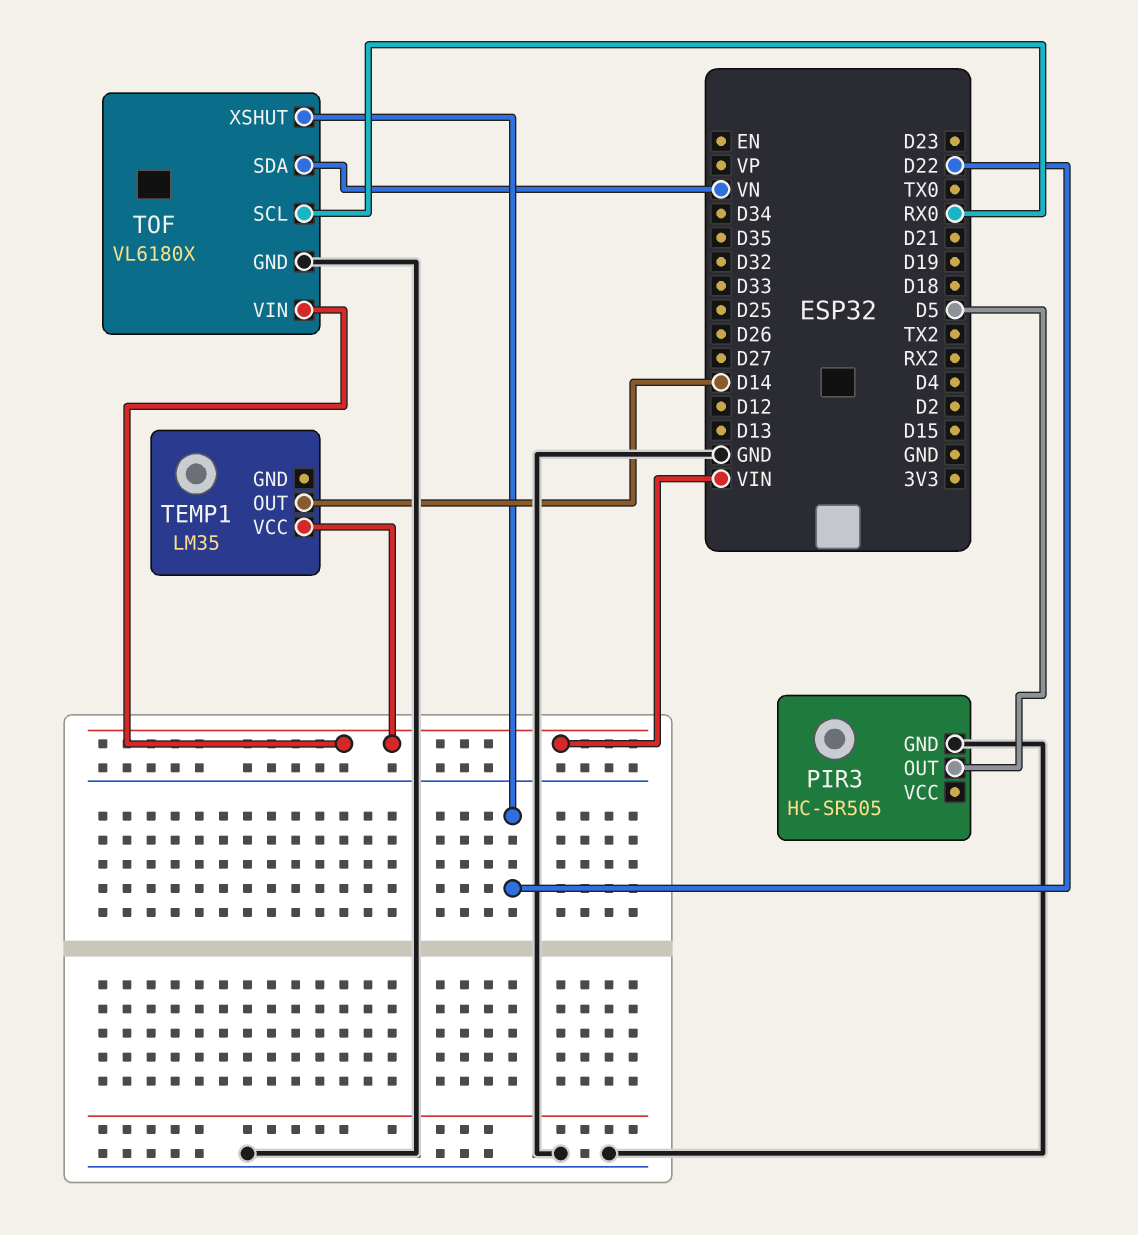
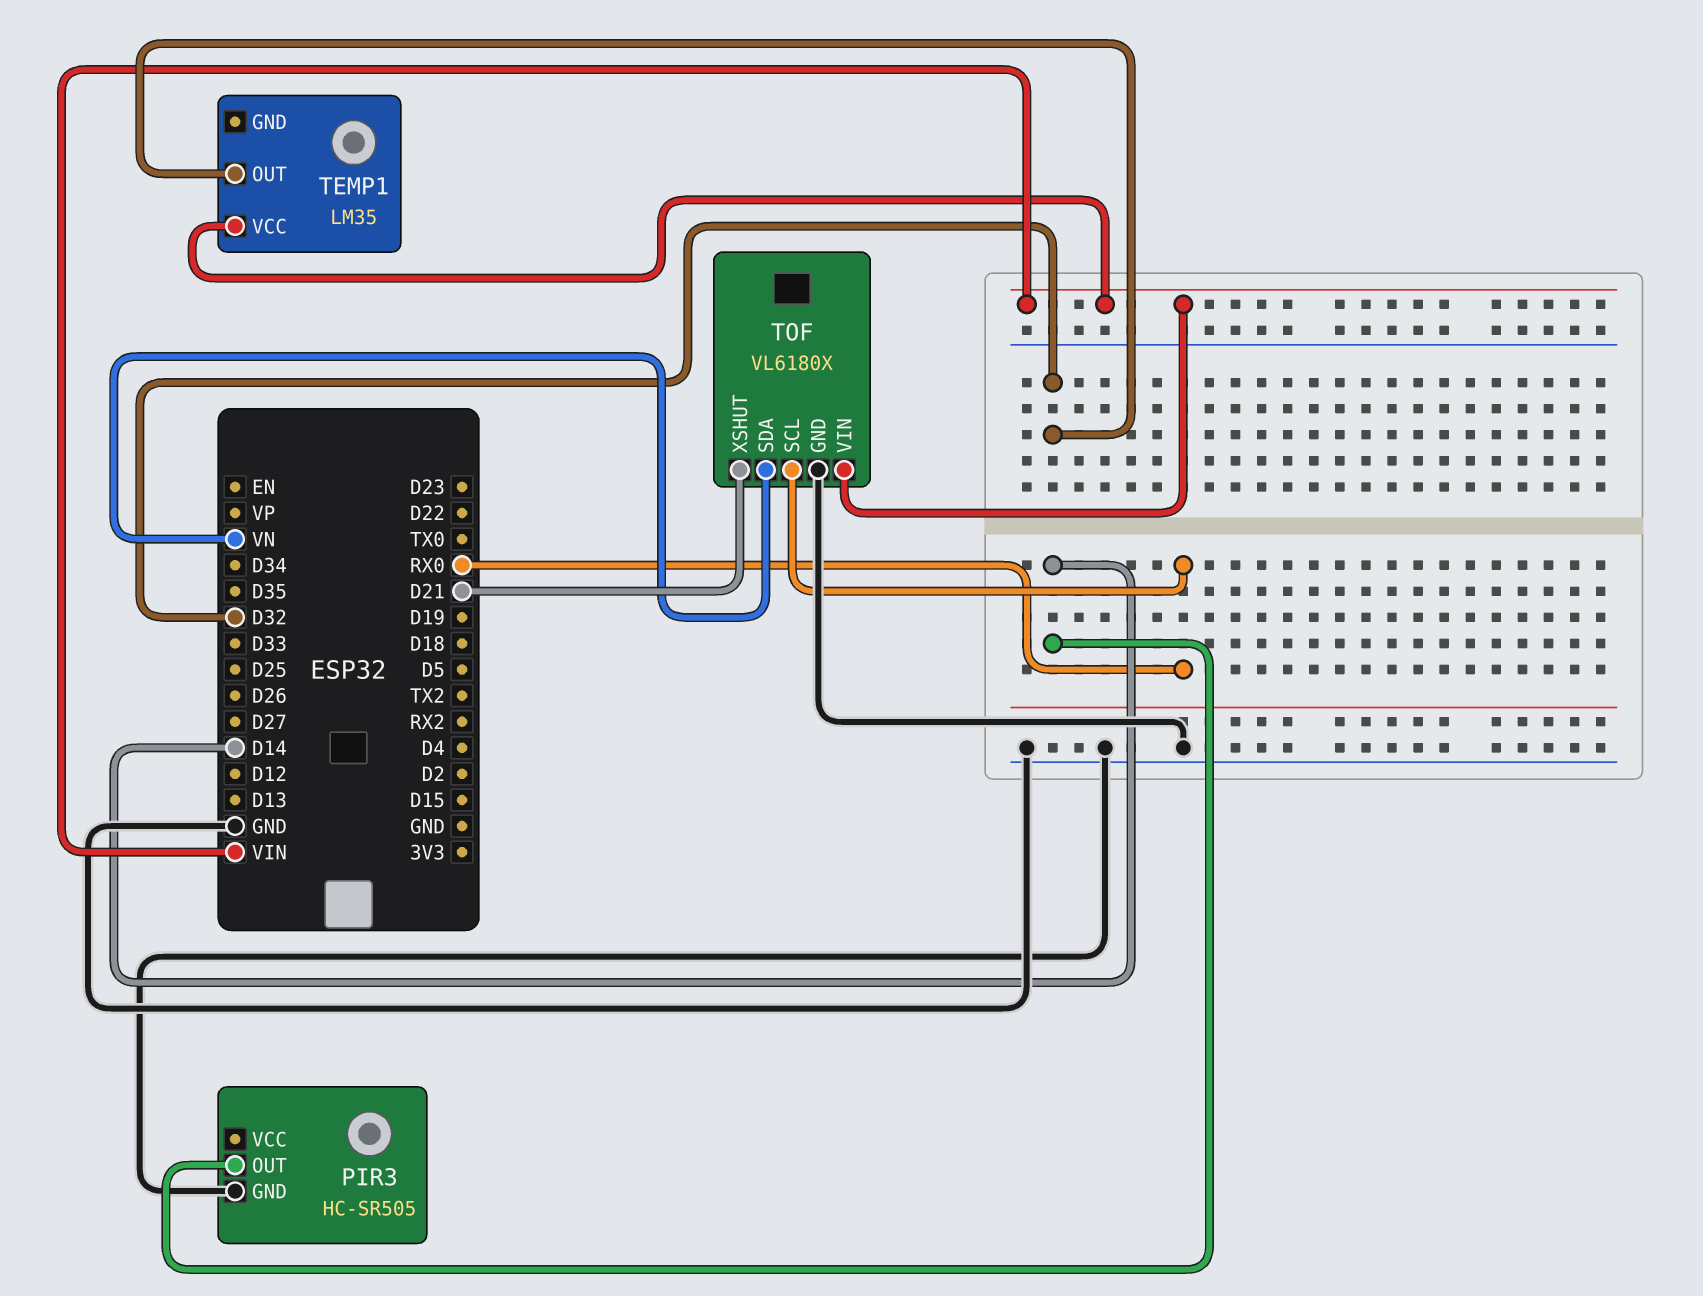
PIR3 pin OUT: D5 -> D14
TEMP1 pin OUT: D14 -> D32
TOF pin XSHUT: D22 -> D21

